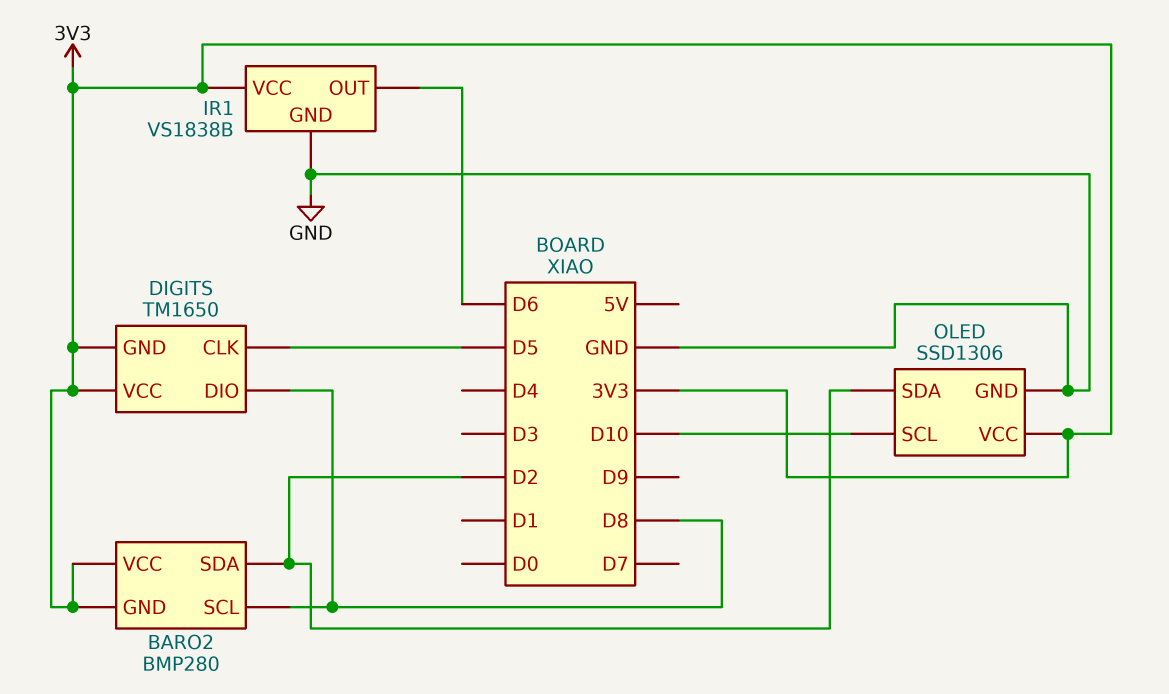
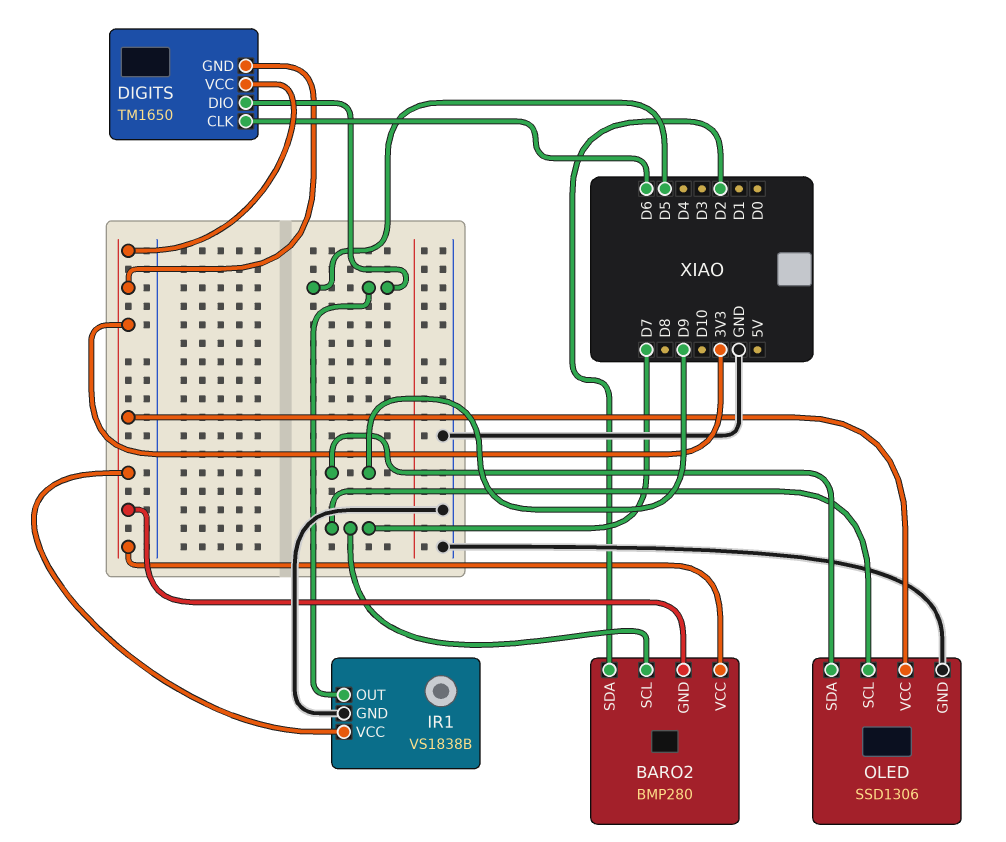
BARO2 pin SCL: D8 -> D7
DIGITS pin CLK: D5 -> D6
DIGITS pin DIO: D8 -> D5
IR1 pin OUT: D6 -> D5
OLED pin SCL: D10 -> D7
OLED pin SDA: D2 -> D9

